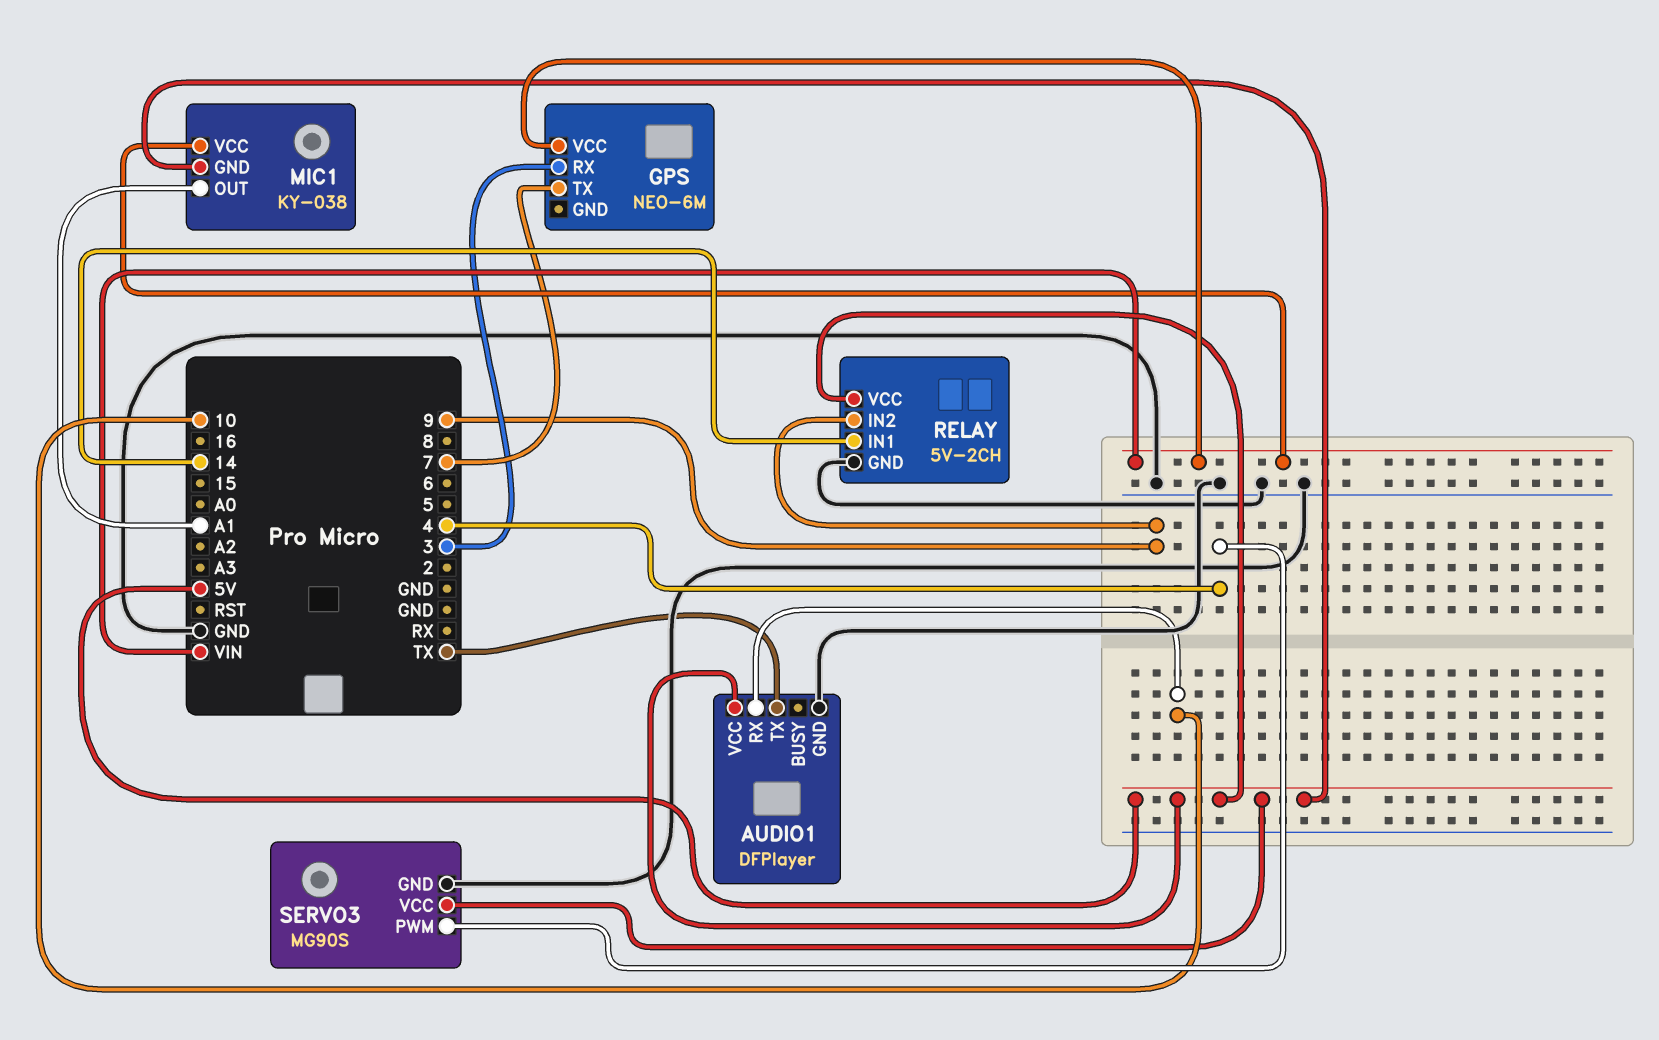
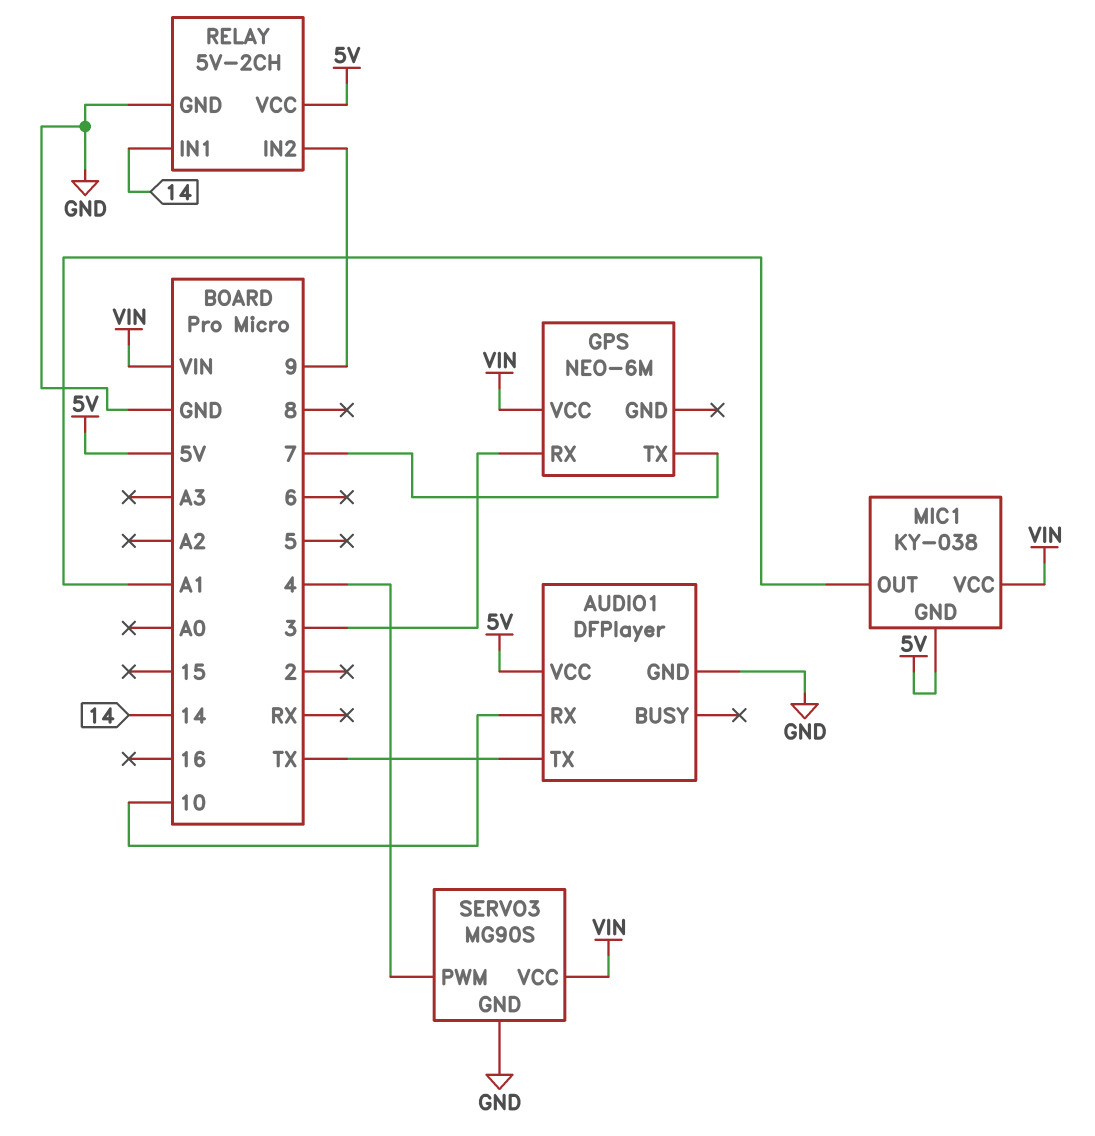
SERVO3 pin VCC: 5V -> VIN

